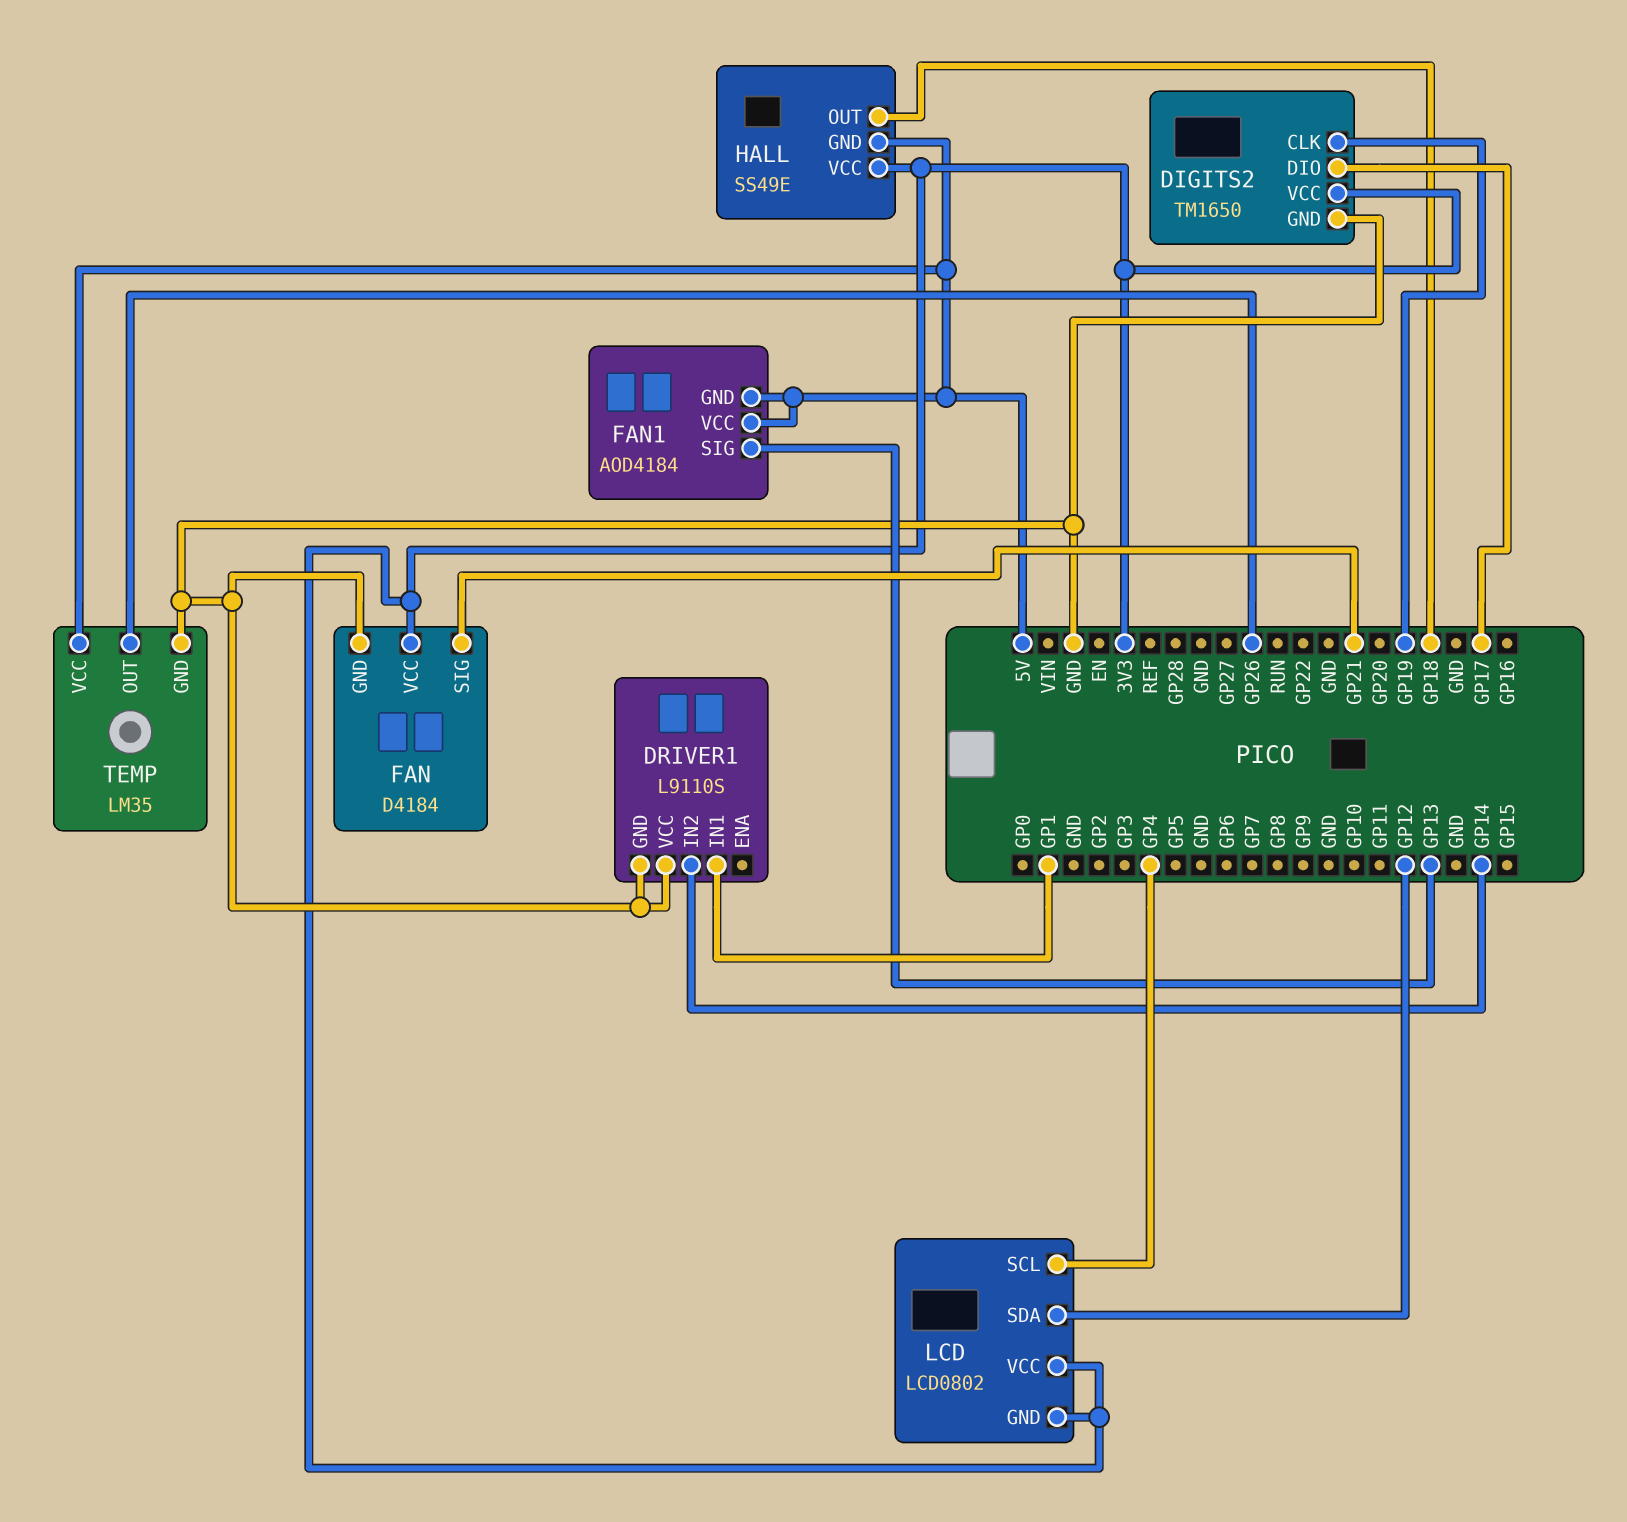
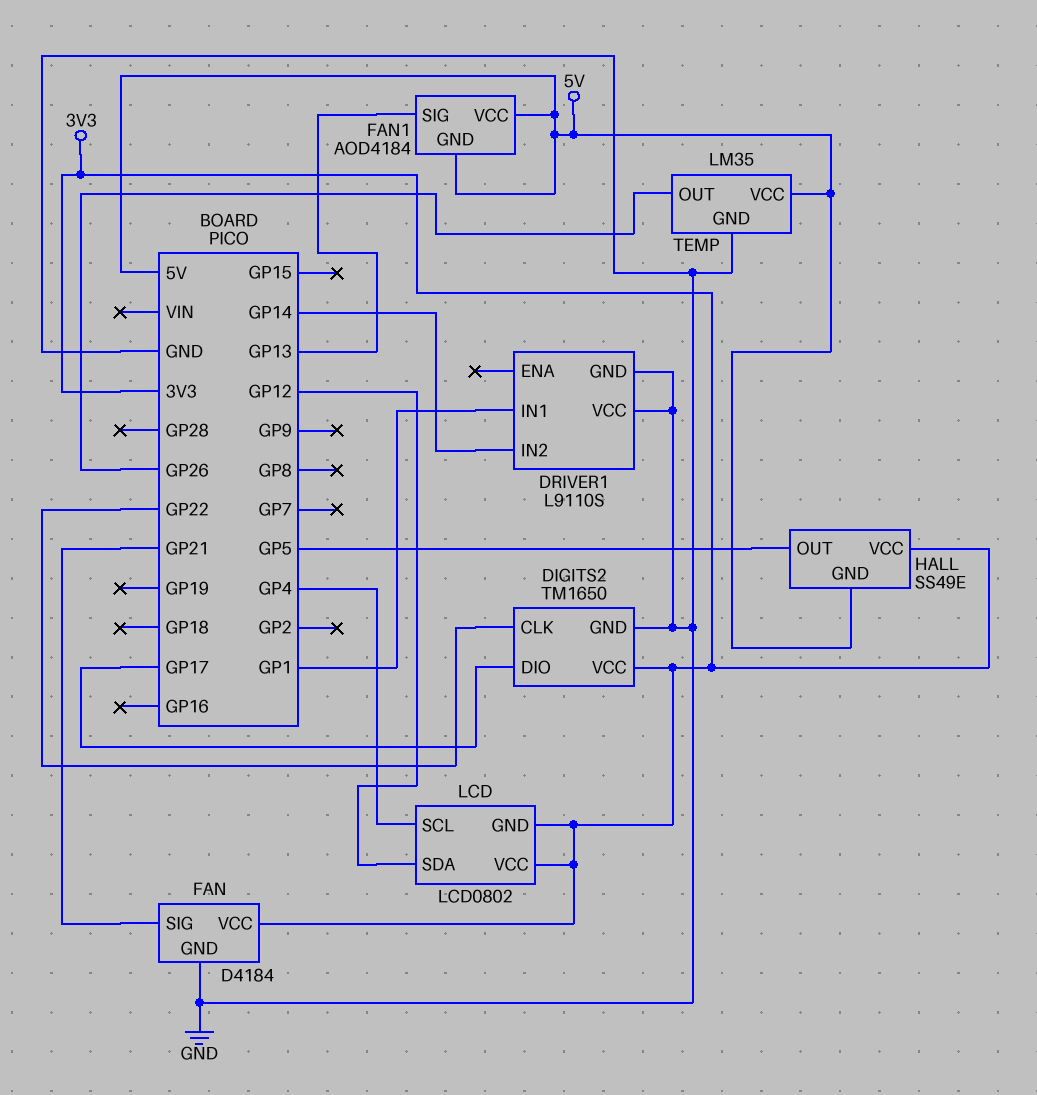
DIGITS2 pin CLK: GP19 -> GP22
HALL pin OUT: GP18 -> GP5

